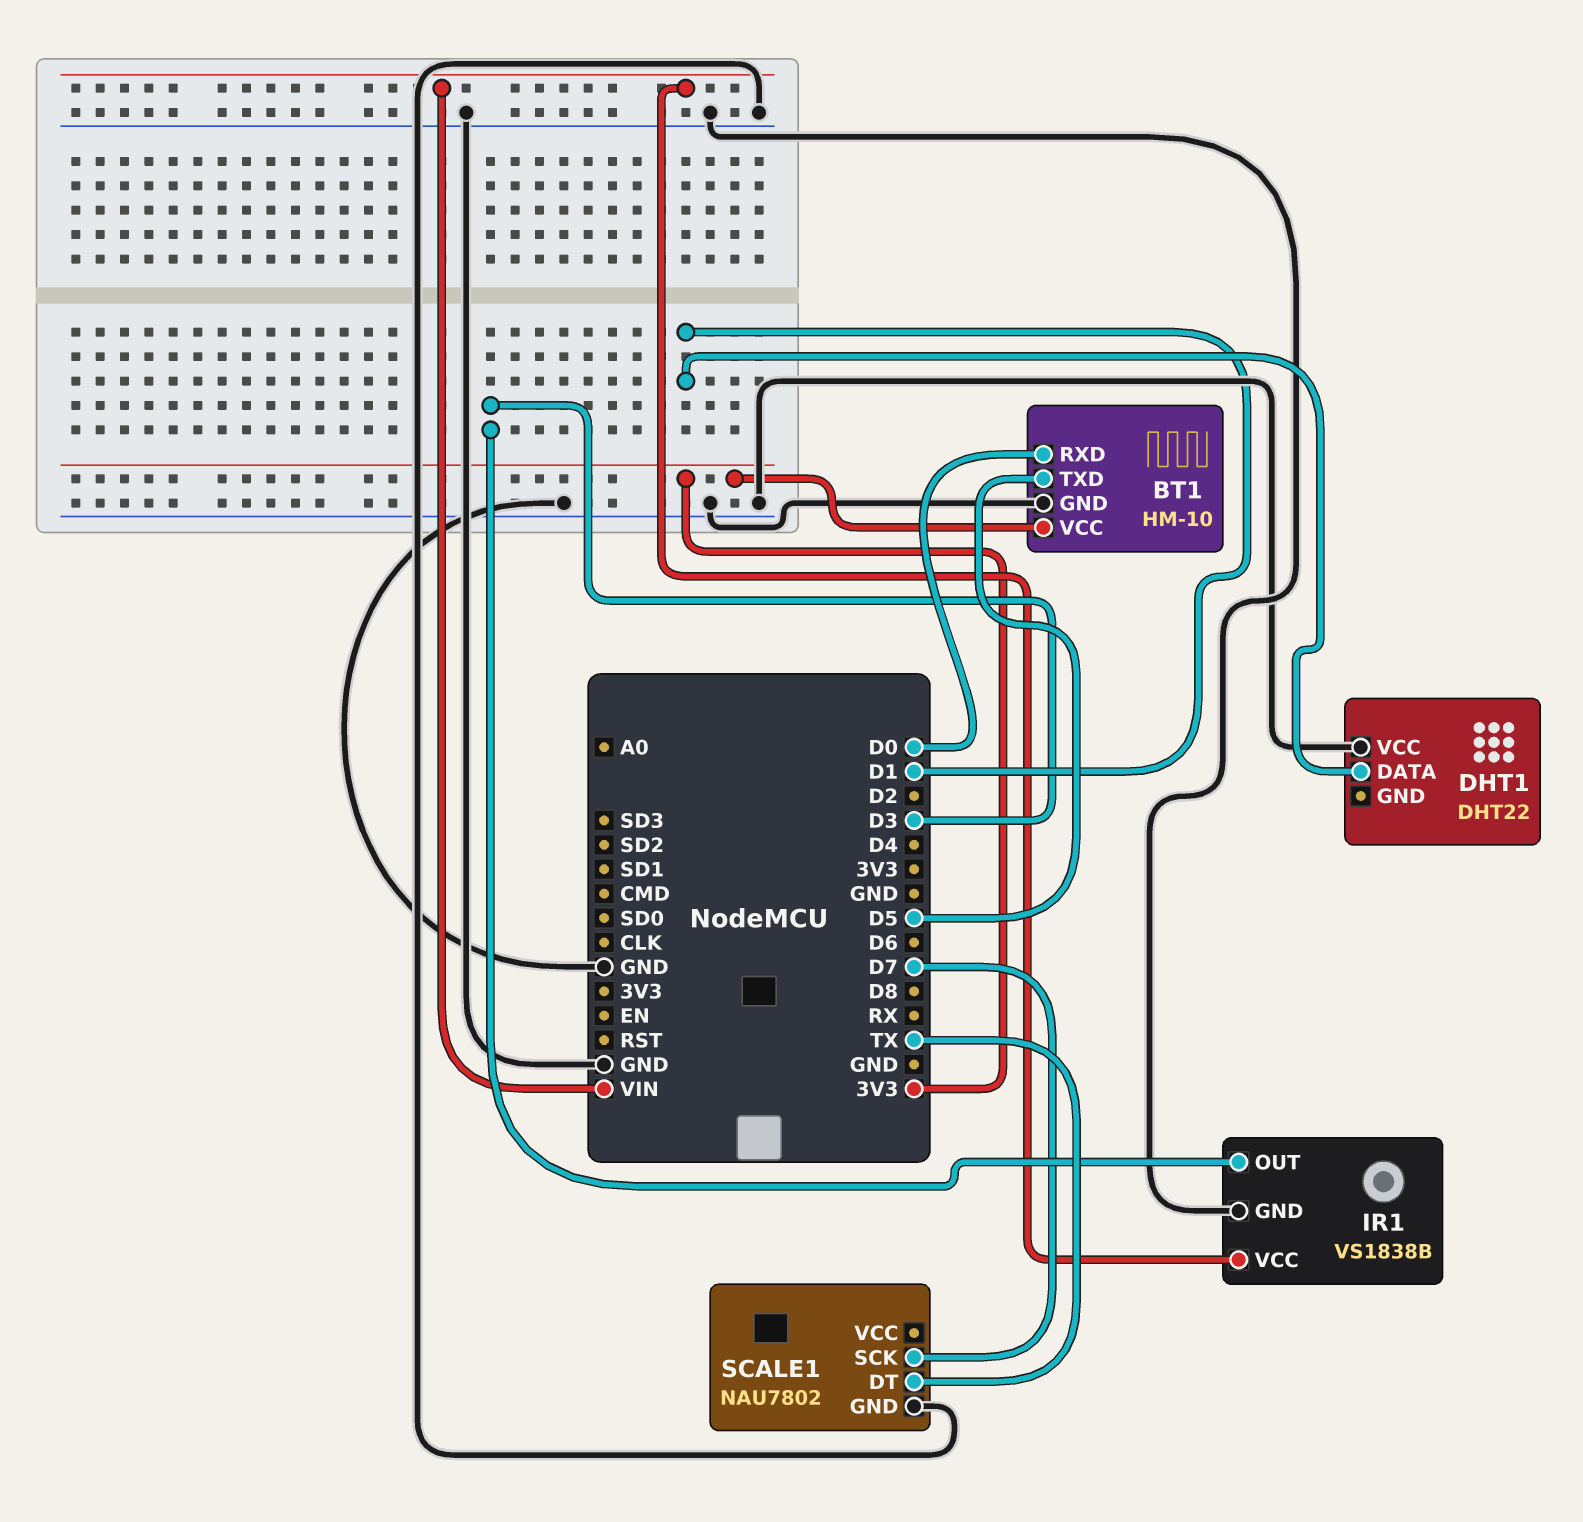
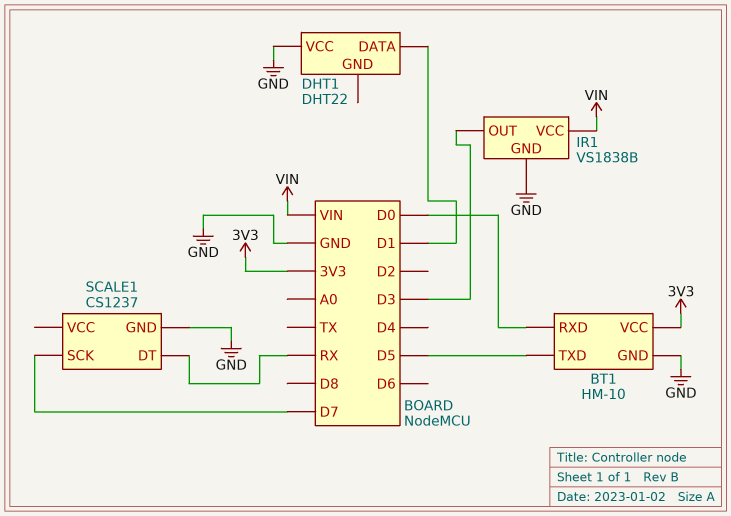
SCALE1: NAU7802 -> CS1237
SCALE1 pin DT: TX -> RX

